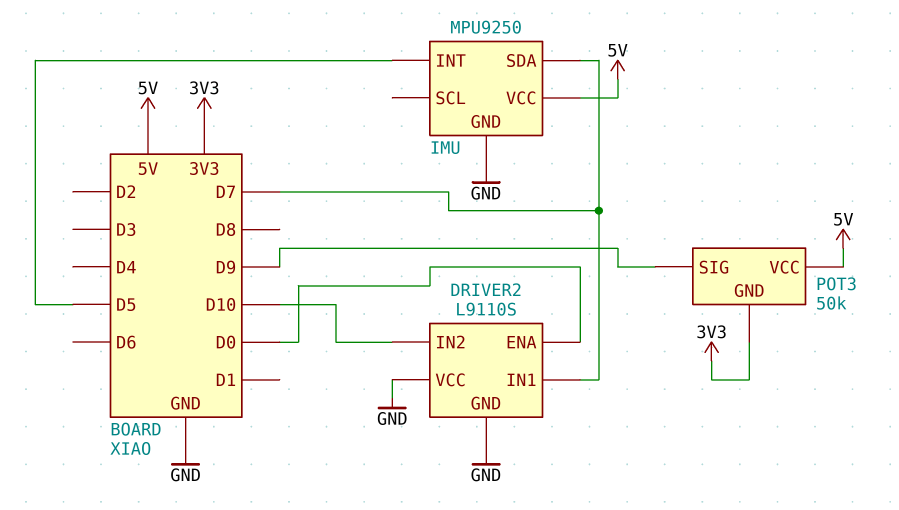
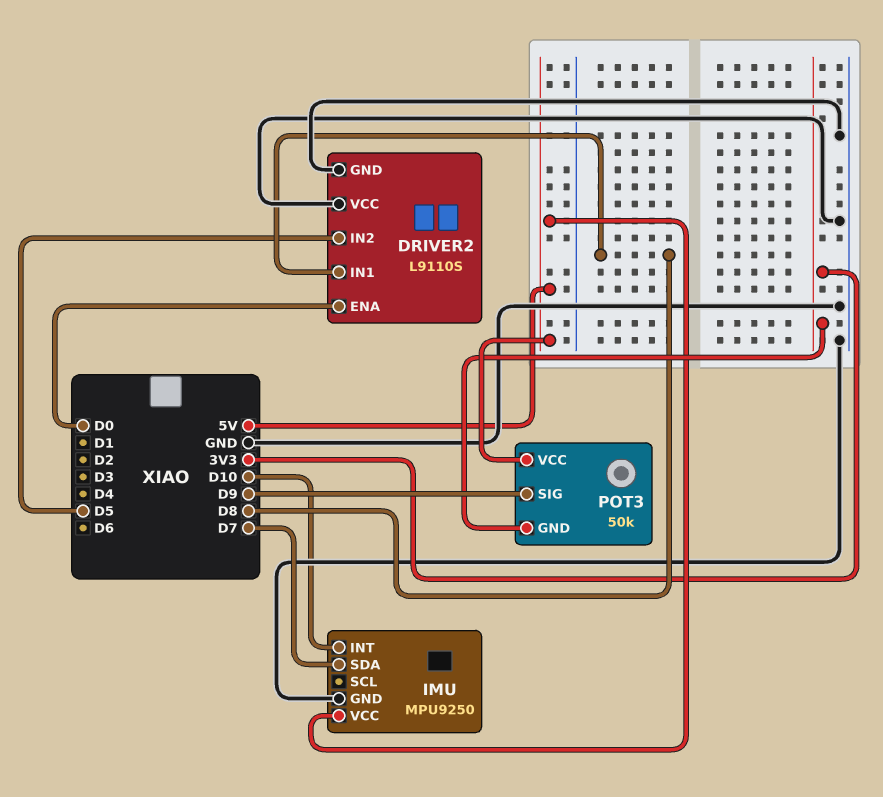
DRIVER2 pin IN1: D7 -> D8
DRIVER2 pin IN2: D10 -> D5
IMU pin INT: D5 -> D10

